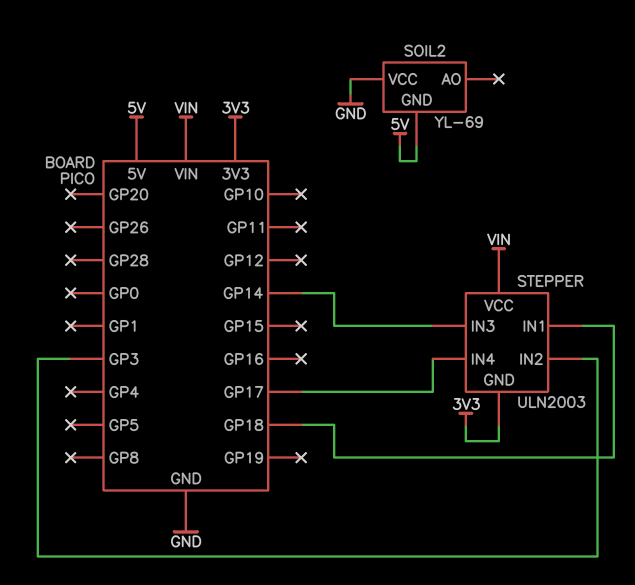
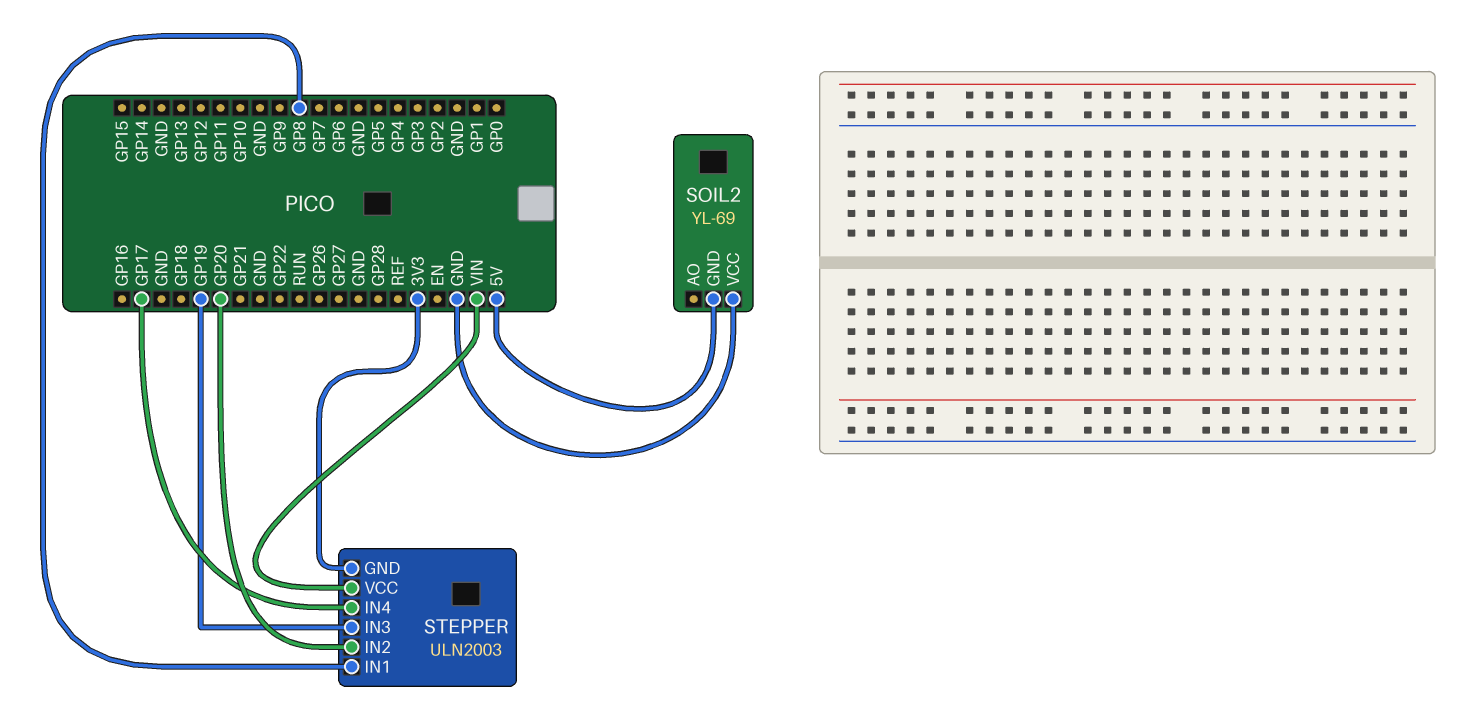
STEPPER pin IN1: GP18 -> GP8
STEPPER pin IN2: GP3 -> GP20
STEPPER pin IN3: GP14 -> GP19

